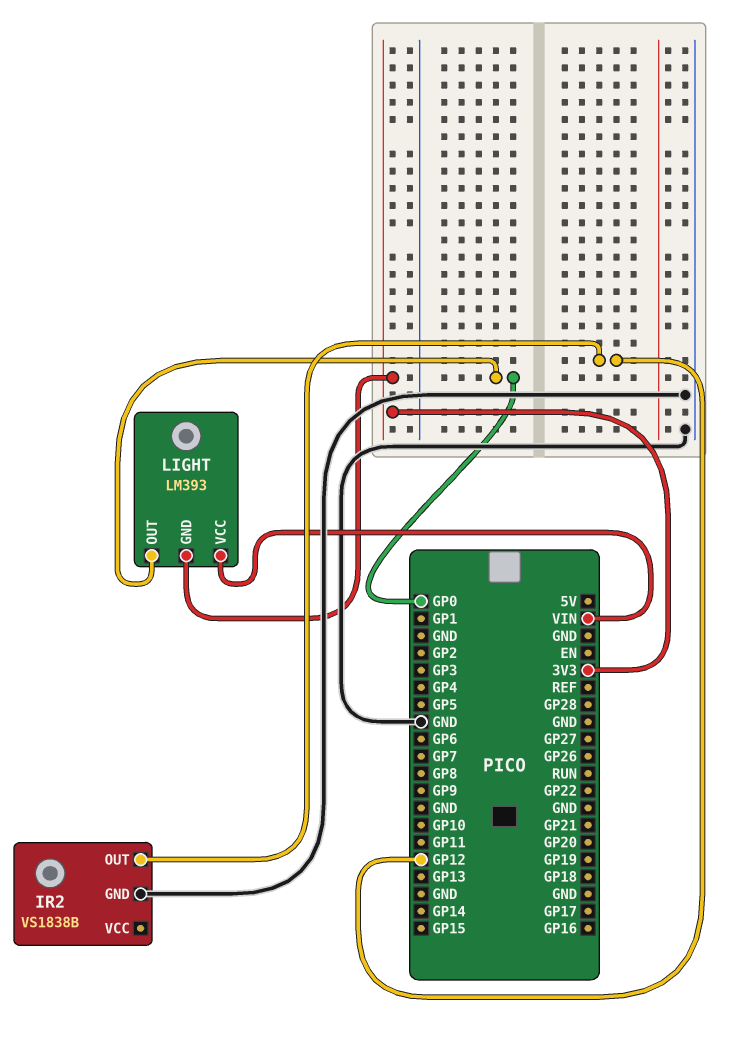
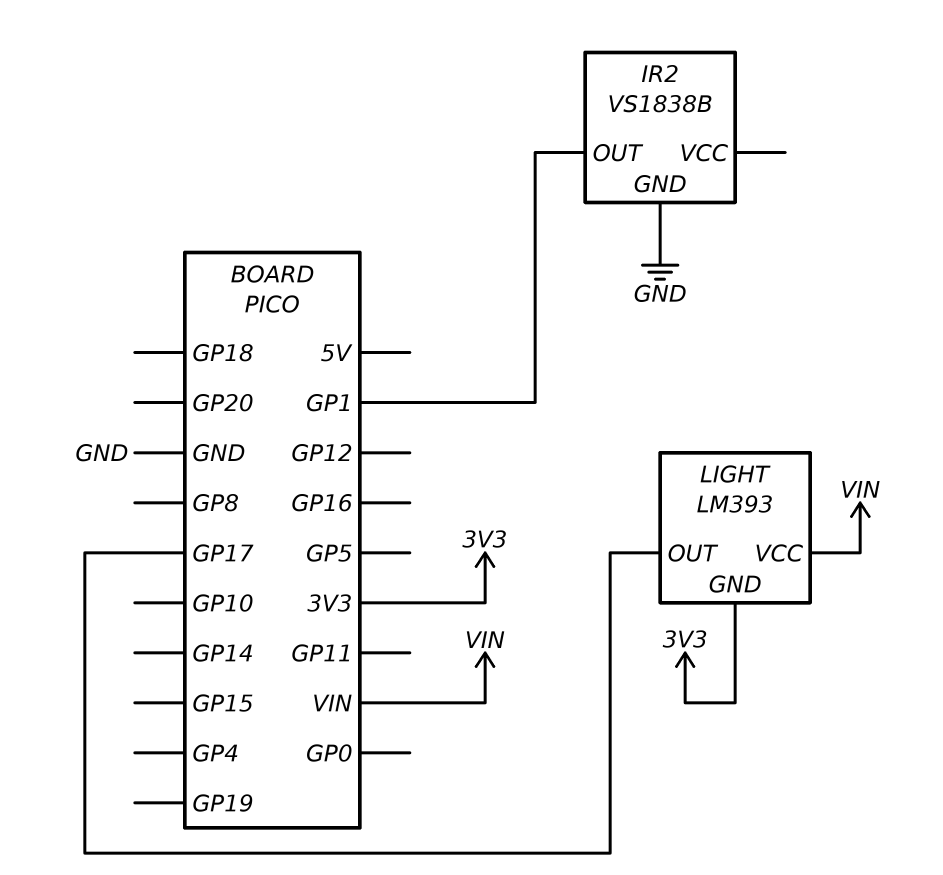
IR2 pin OUT: GP12 -> GP1
LIGHT pin OUT: GP0 -> GP17

